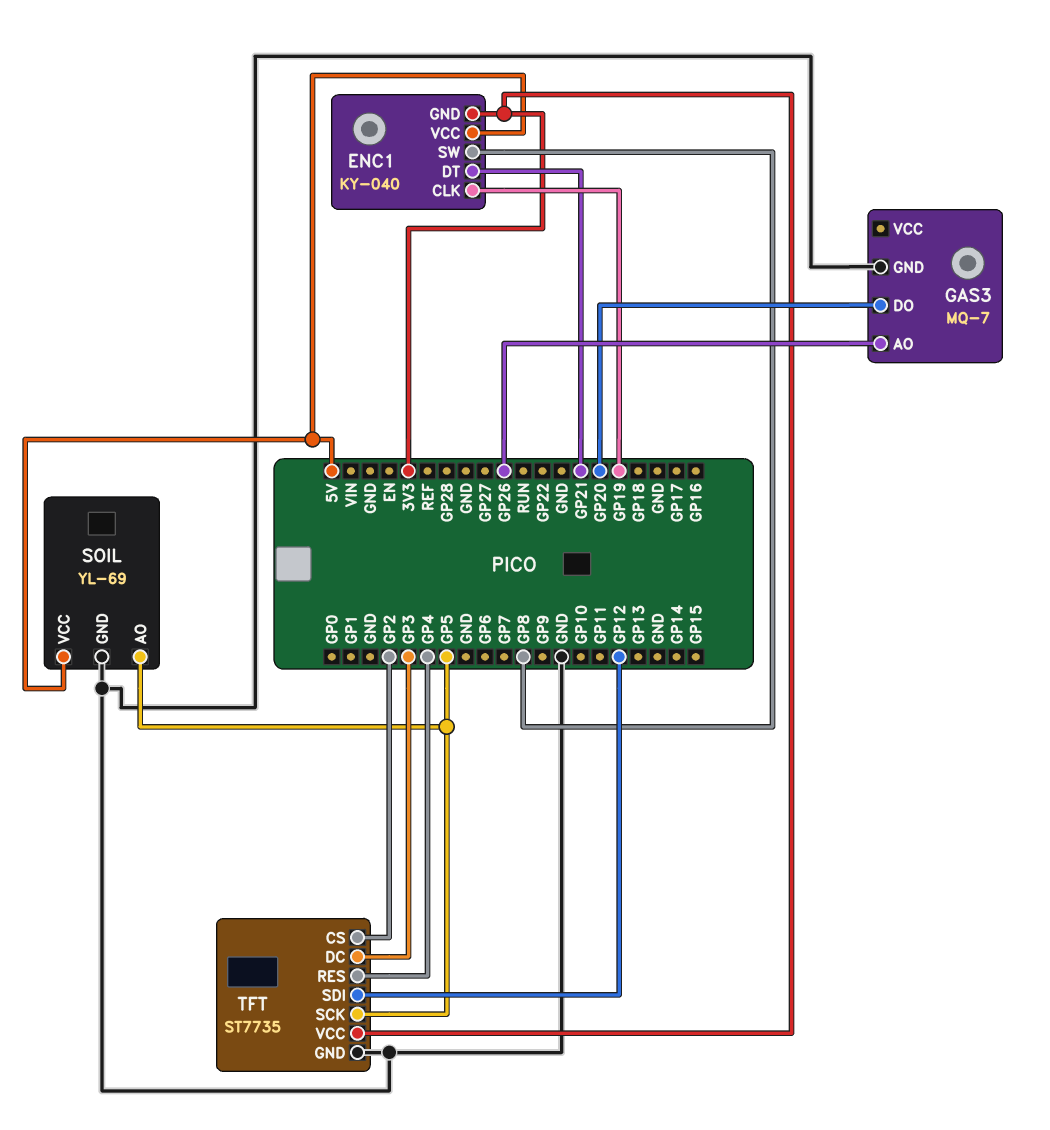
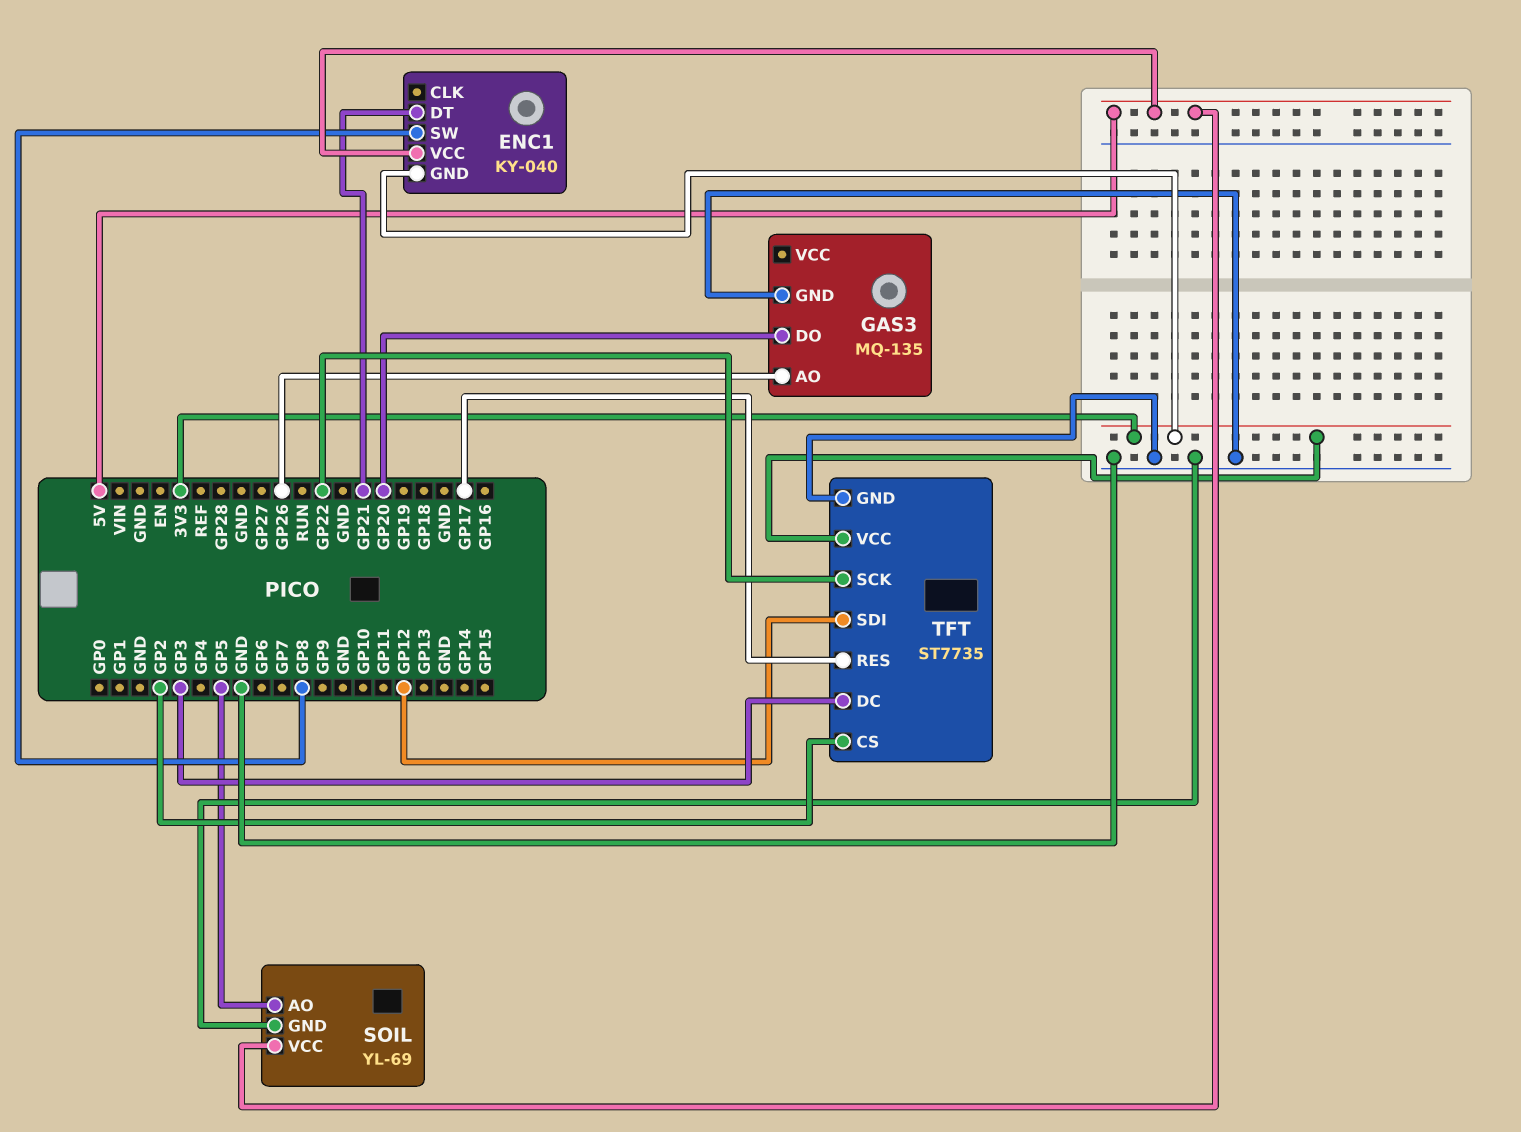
ENC1 pin CLK: GP19 -> none
GAS3: MQ-7 -> MQ-135
TFT pin RES: GP4 -> GP17
TFT pin SCK: GP5 -> GP22

